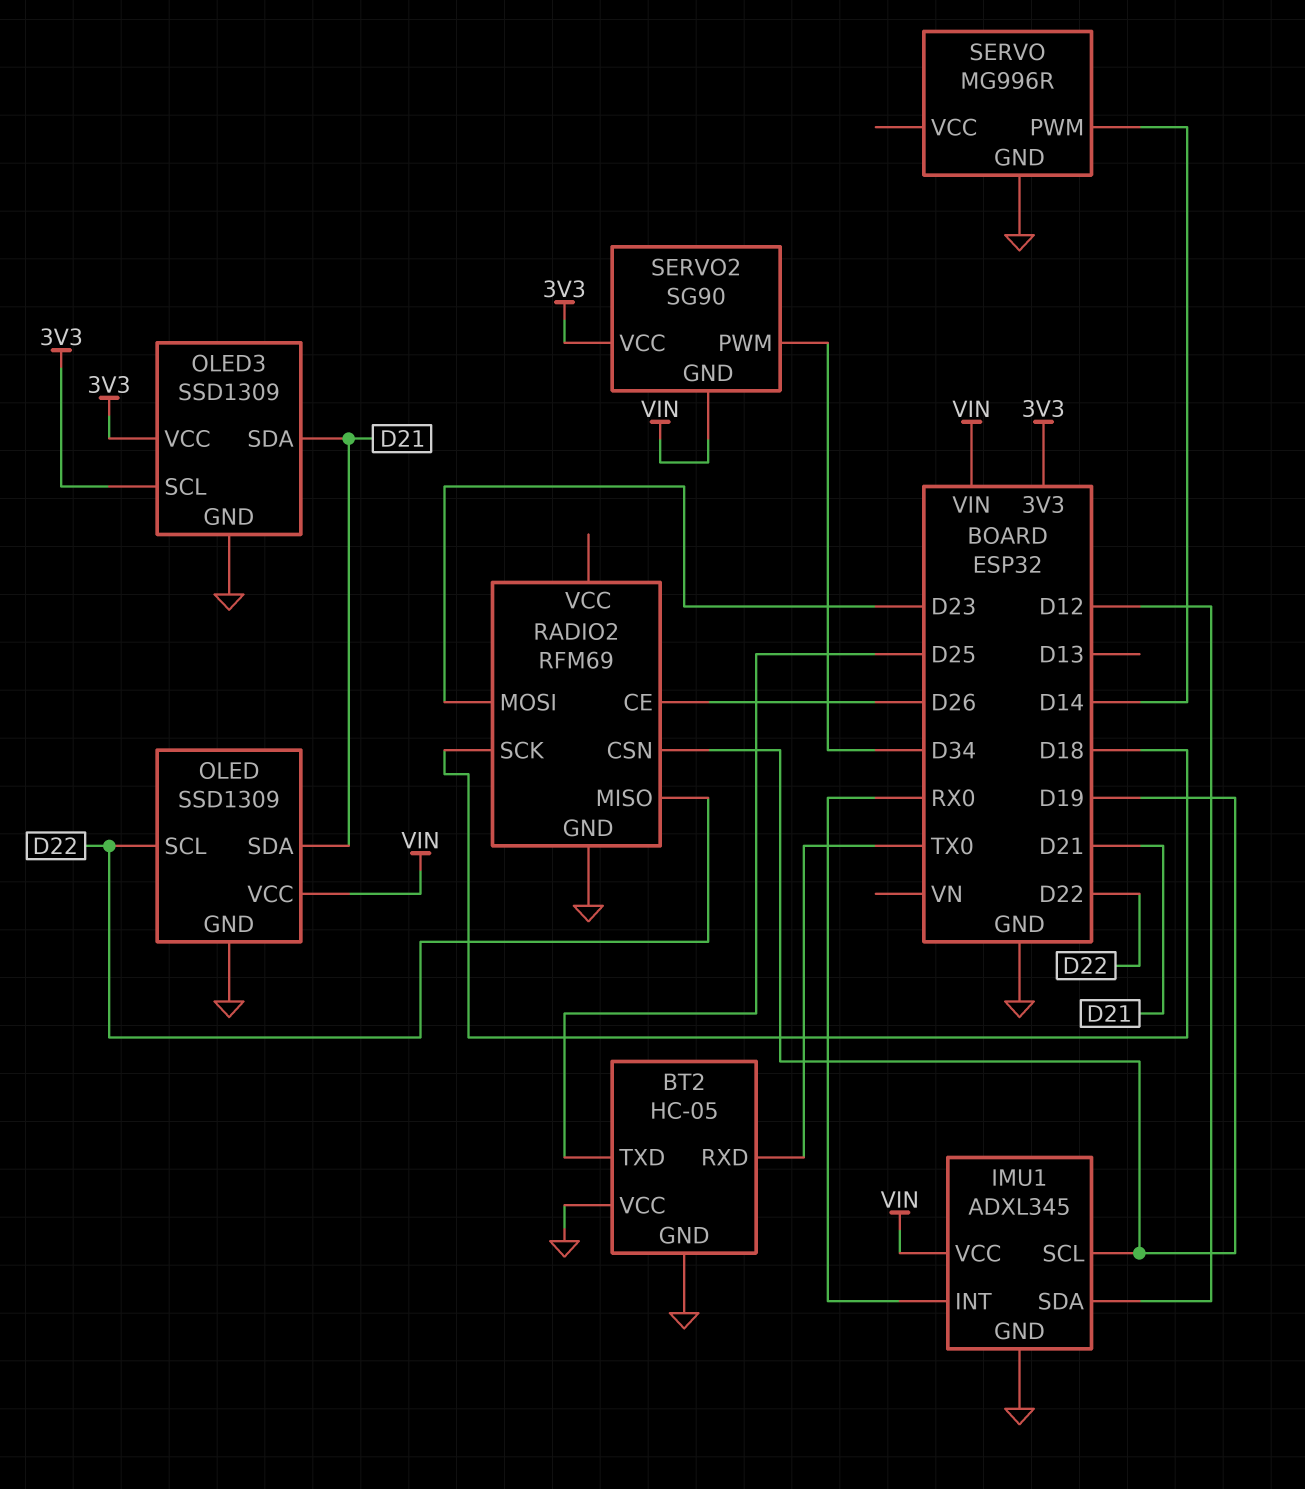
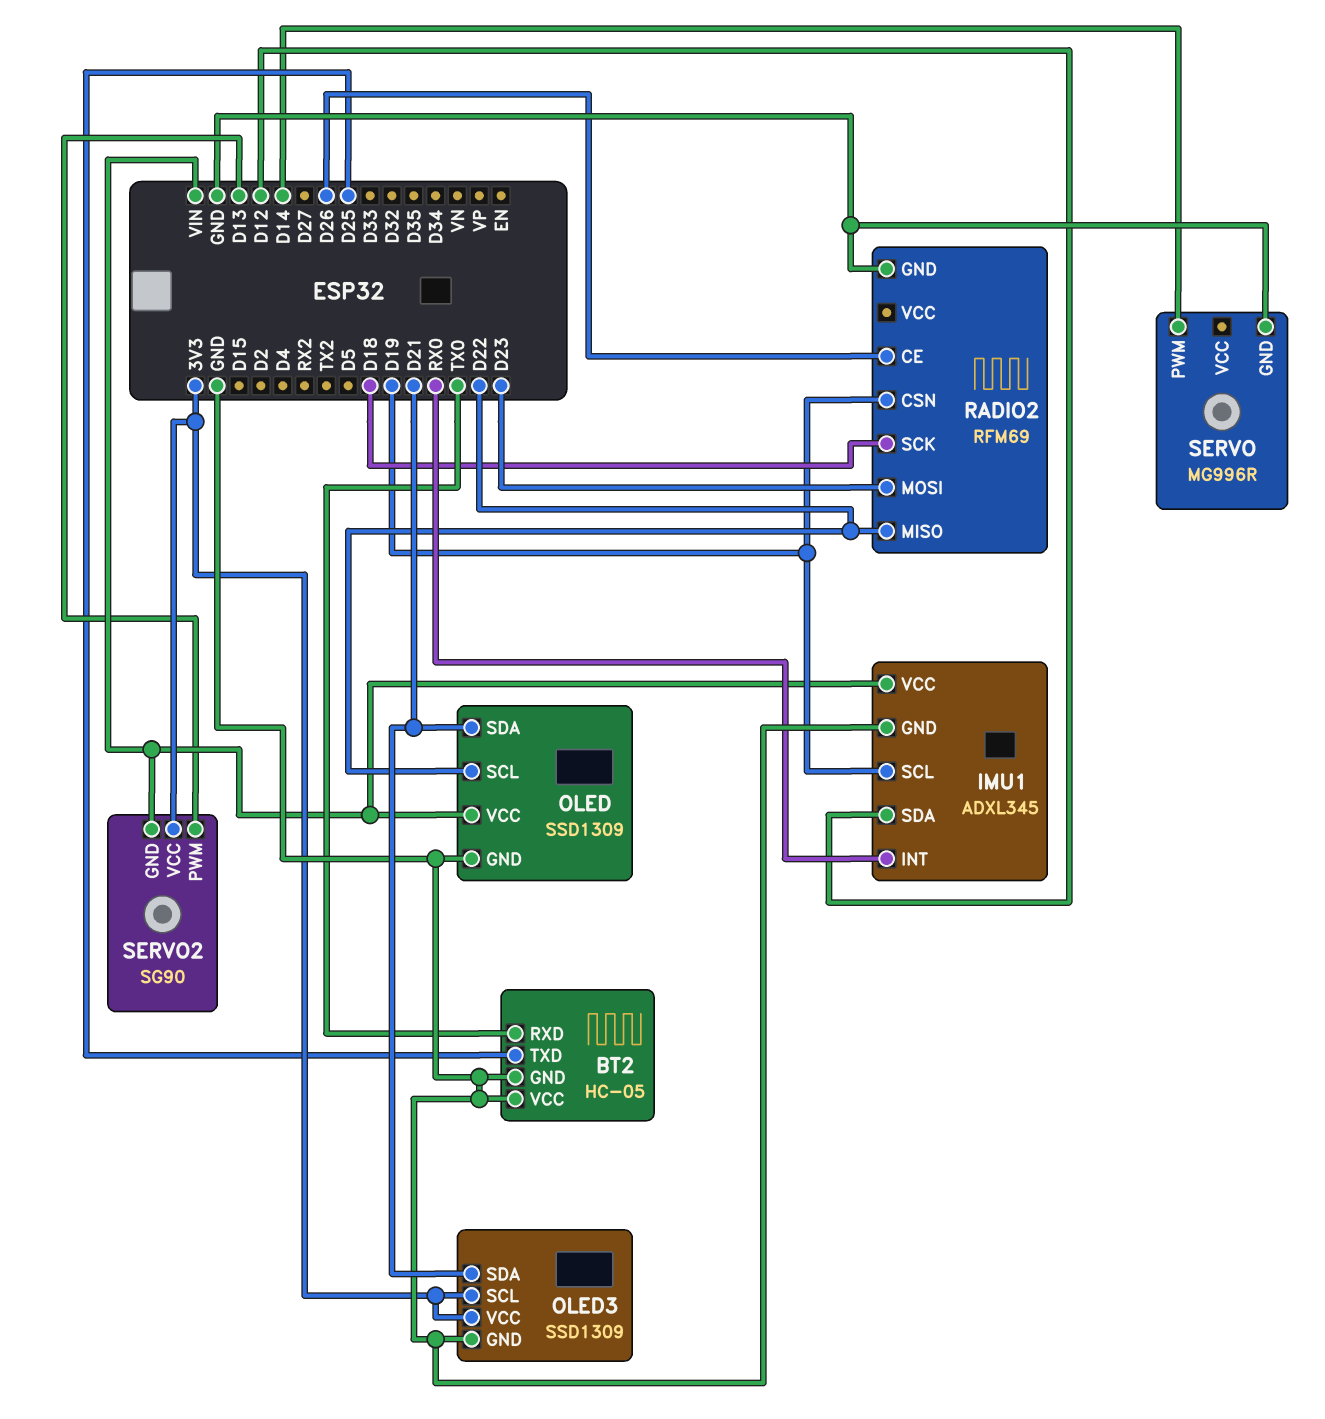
SERVO2 pin PWM: D34 -> D13

